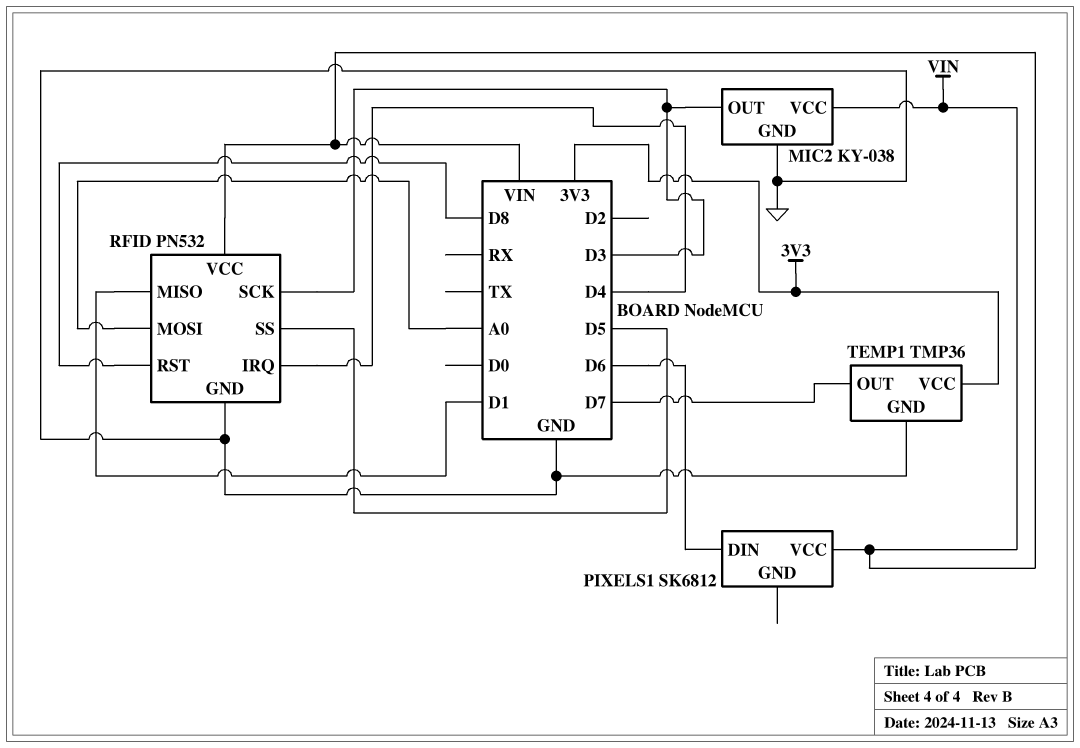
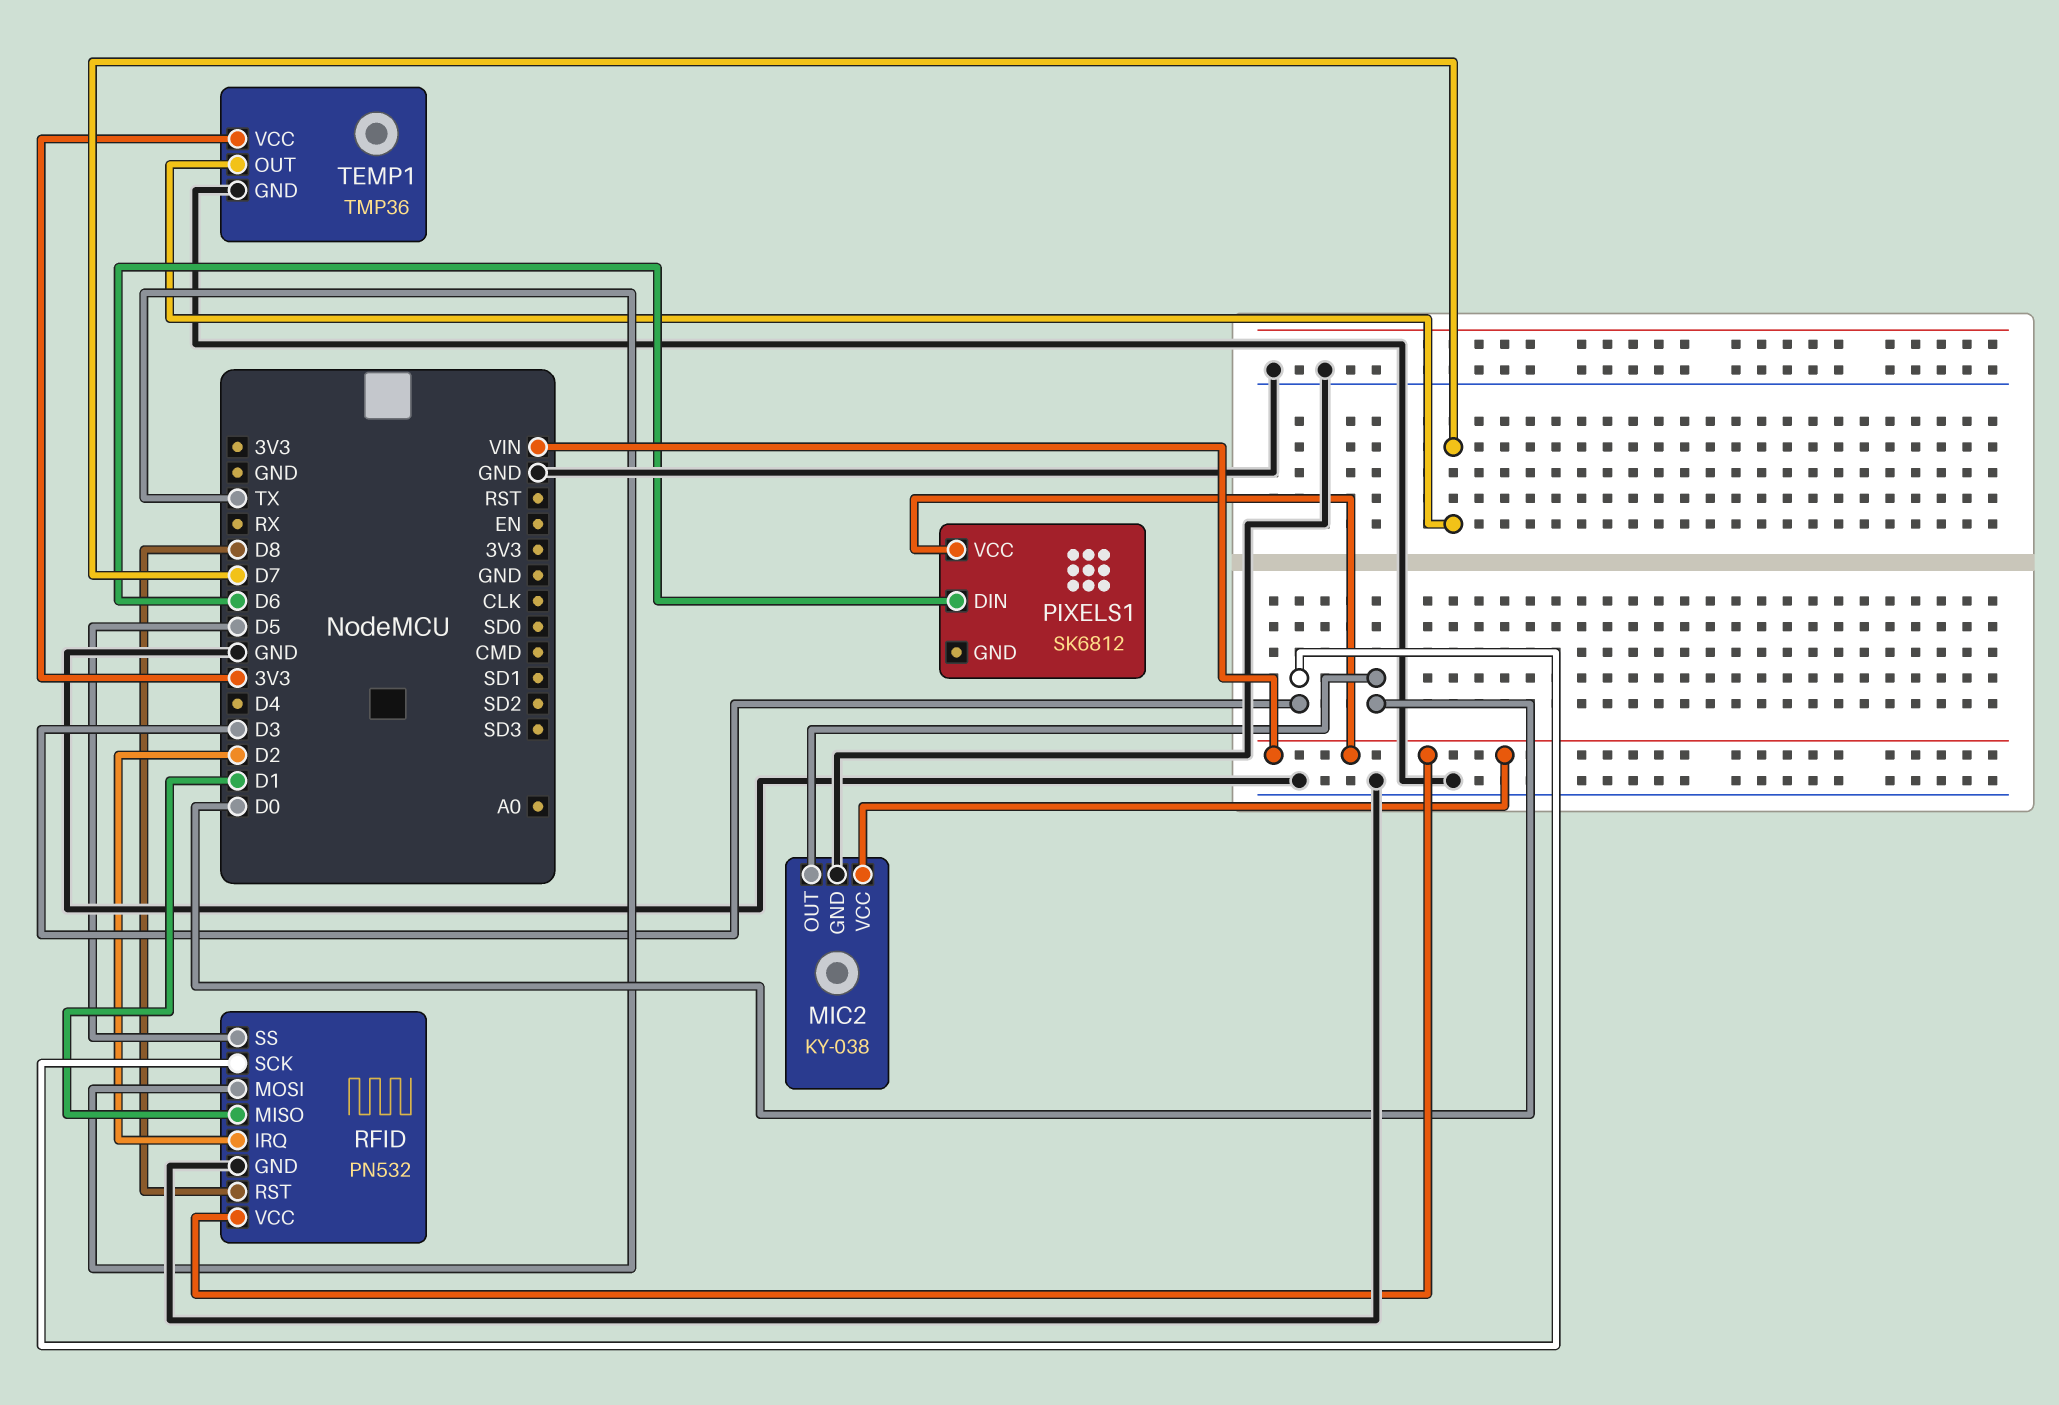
MIC2 pin OUT: D3 -> D0
RFID pin IRQ: D4 -> D2
RFID pin MOSI: A0 -> TX

